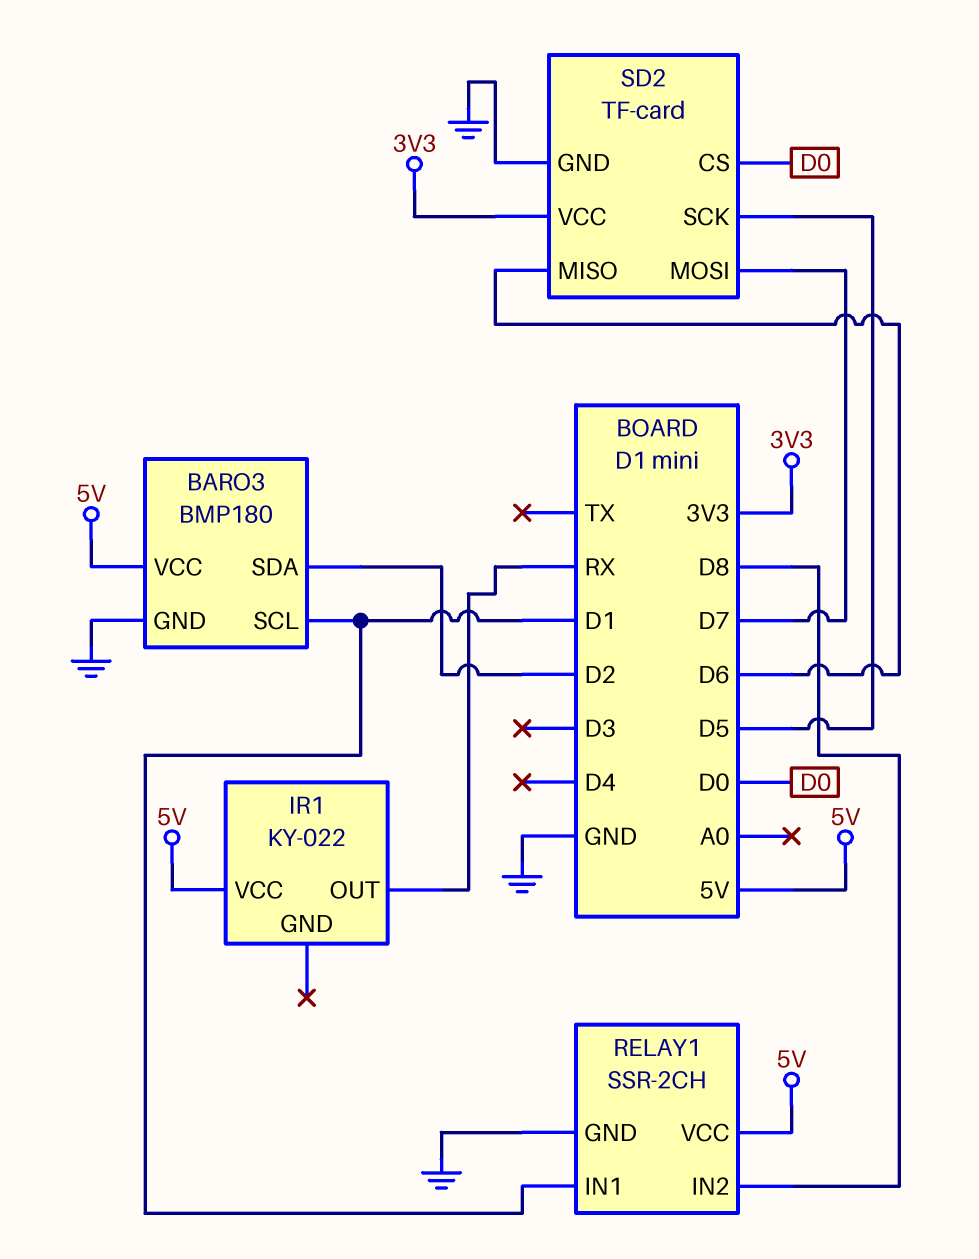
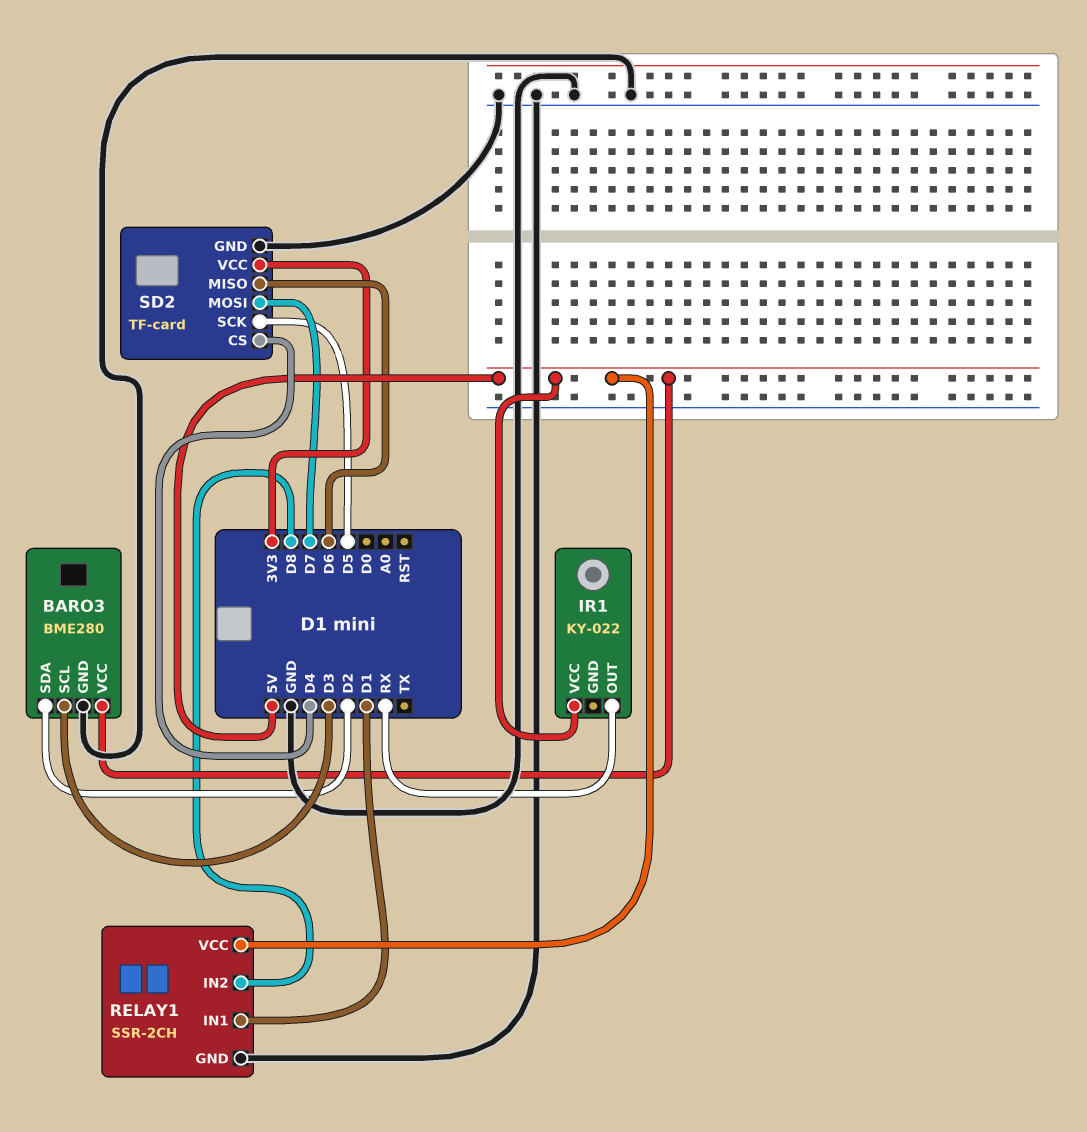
BARO3: BMP180 -> BME280
BARO3 pin SCL: D1 -> D3
SD2 pin CS: D0 -> D4

